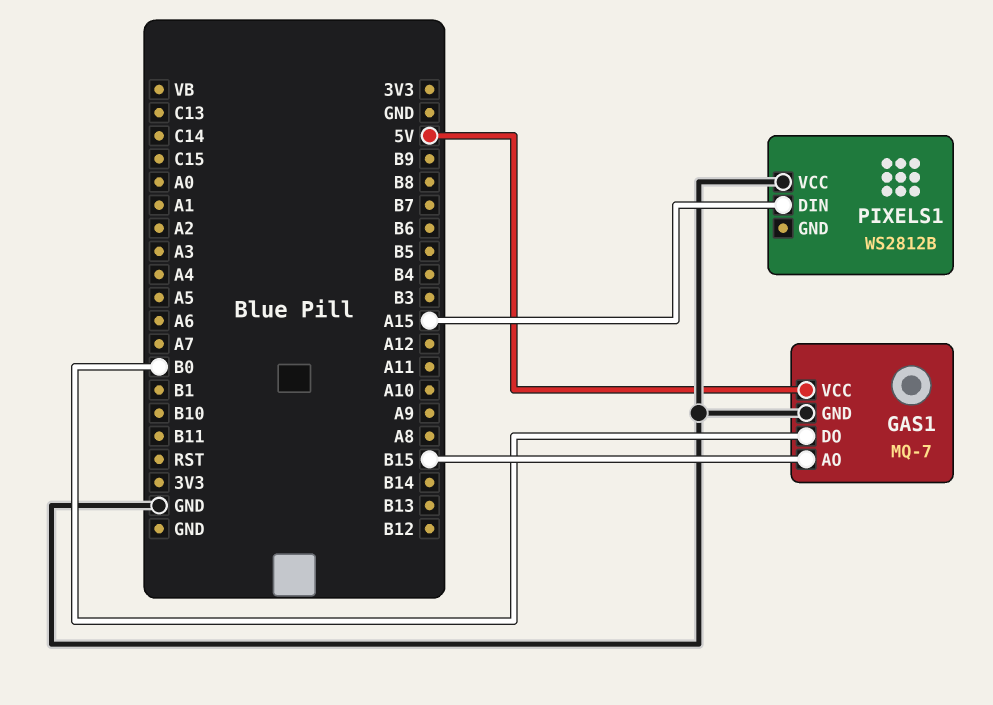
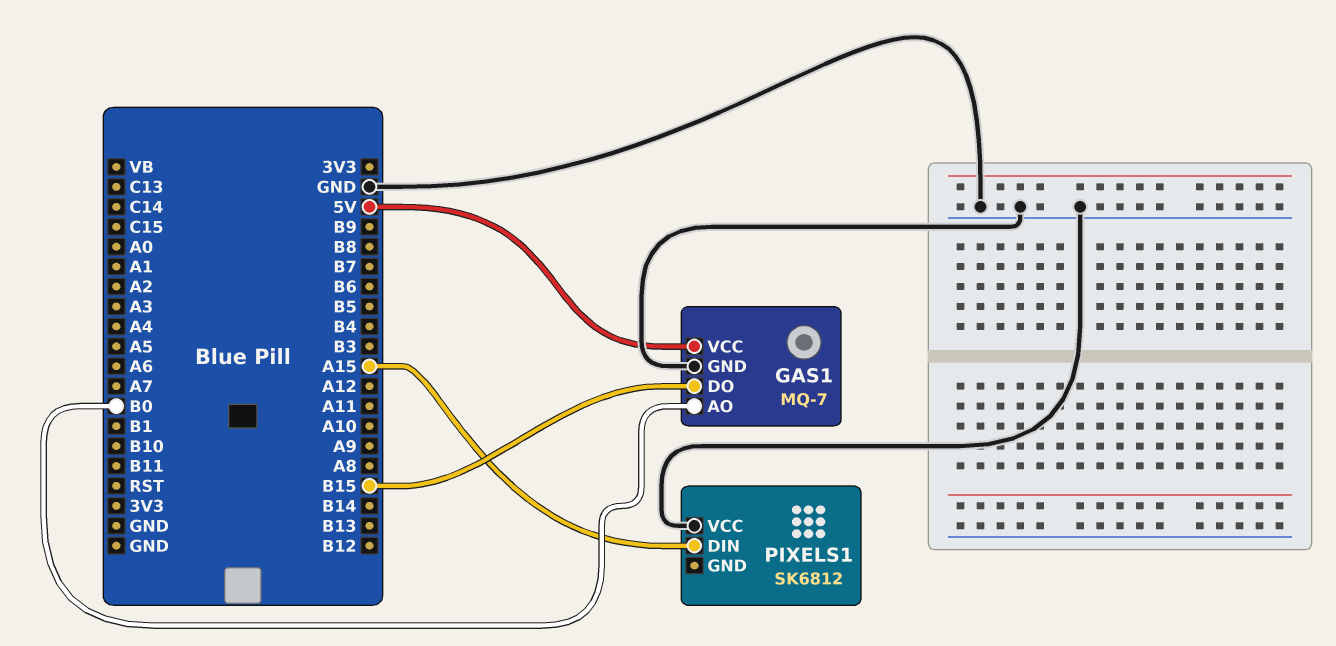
GAS1 pin AO: B15 -> B0
GAS1 pin DO: B0 -> B15
PIXELS1: WS2812B -> SK6812

